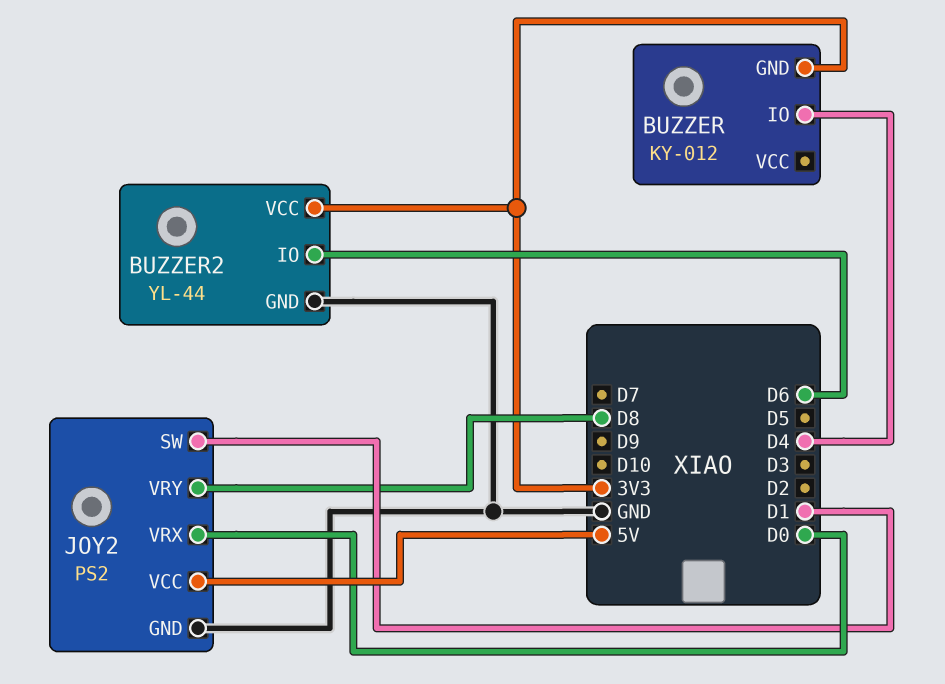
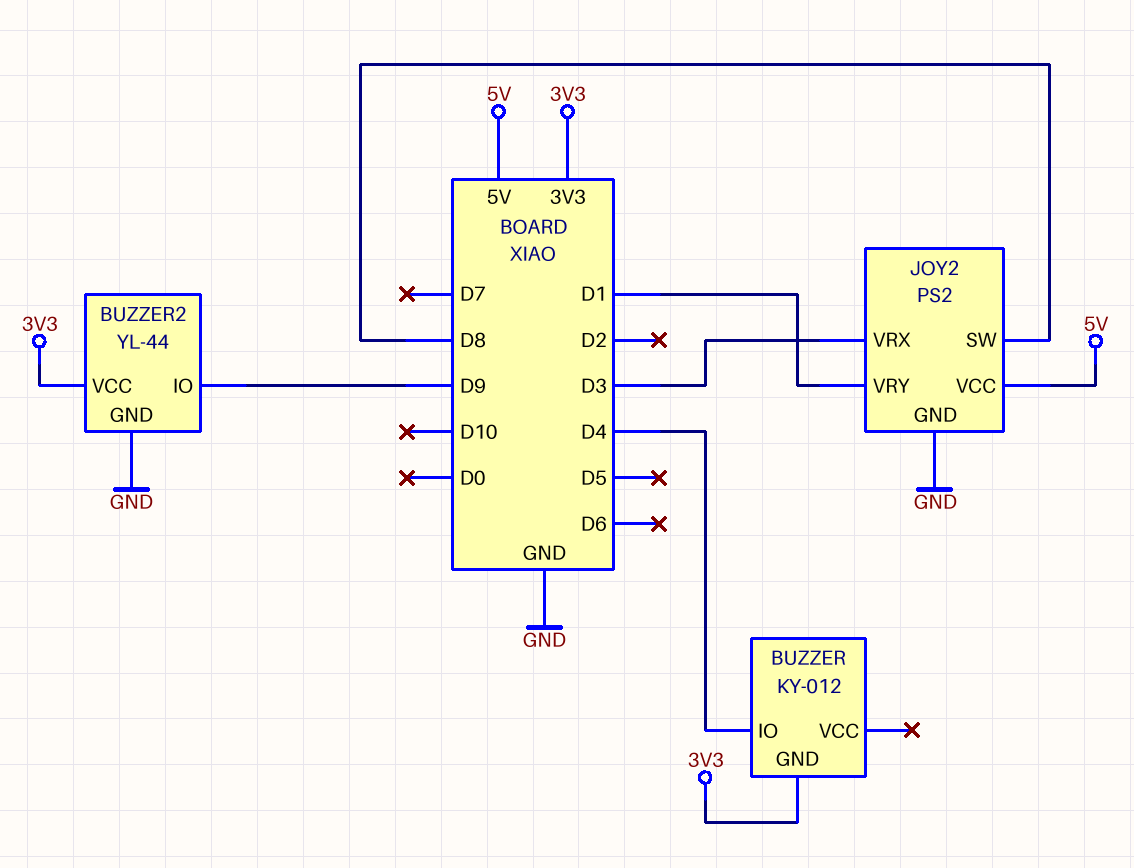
BUZZER2 pin IO: D6 -> D9
JOY2 pin SW: D1 -> D8
JOY2 pin VRX: D0 -> D3
JOY2 pin VRY: D8 -> D1

